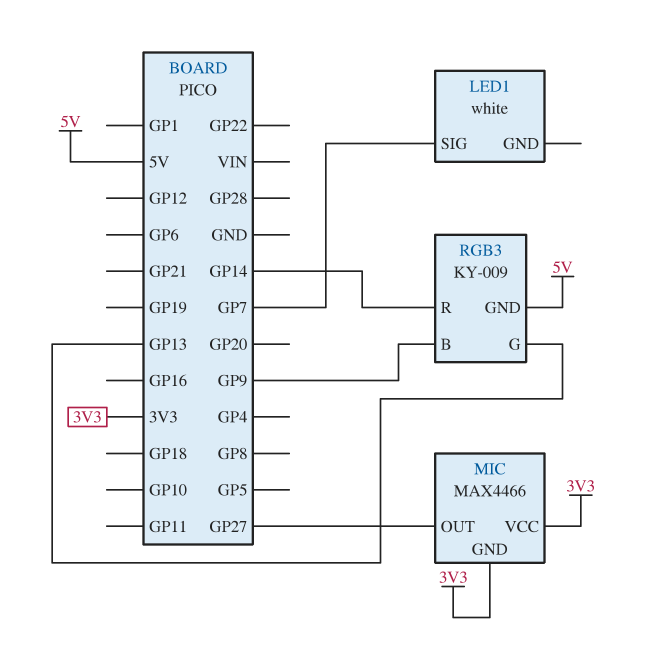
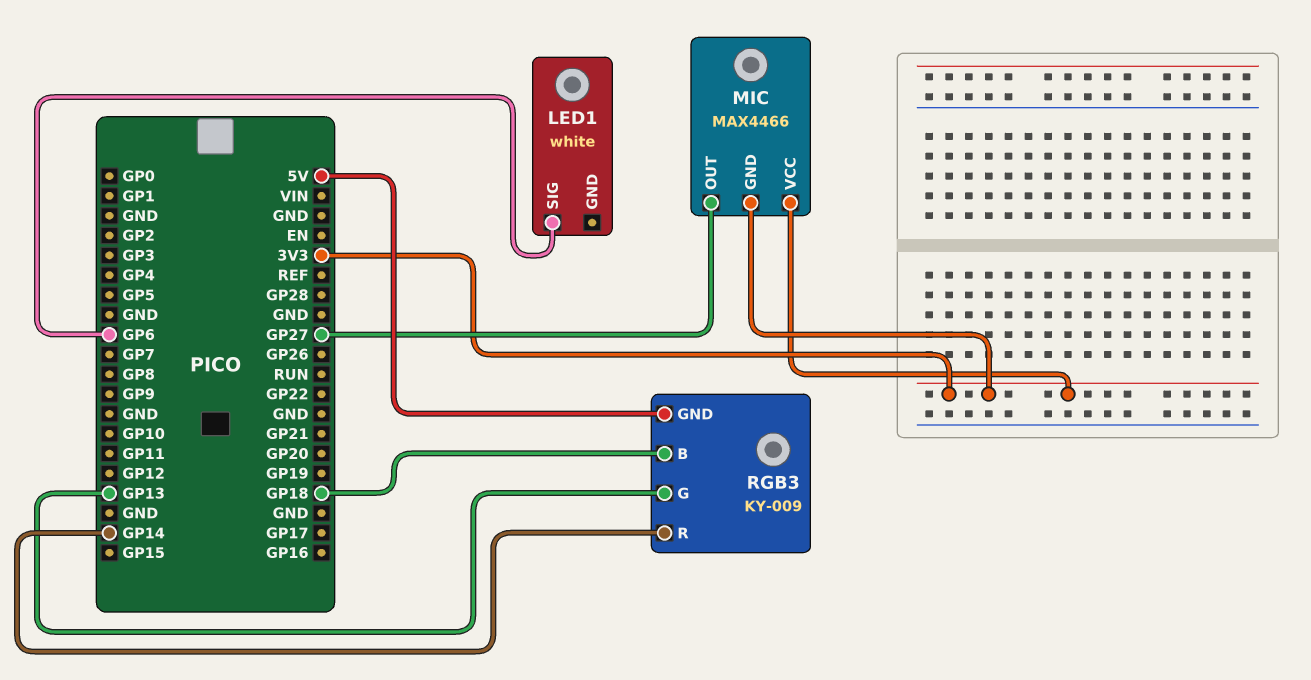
LED1 pin SIG: GP7 -> GP6
RGB3 pin B: GP9 -> GP18

